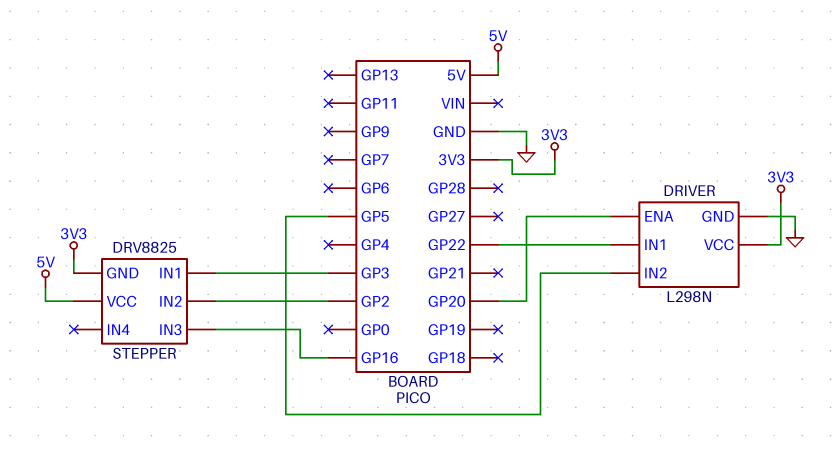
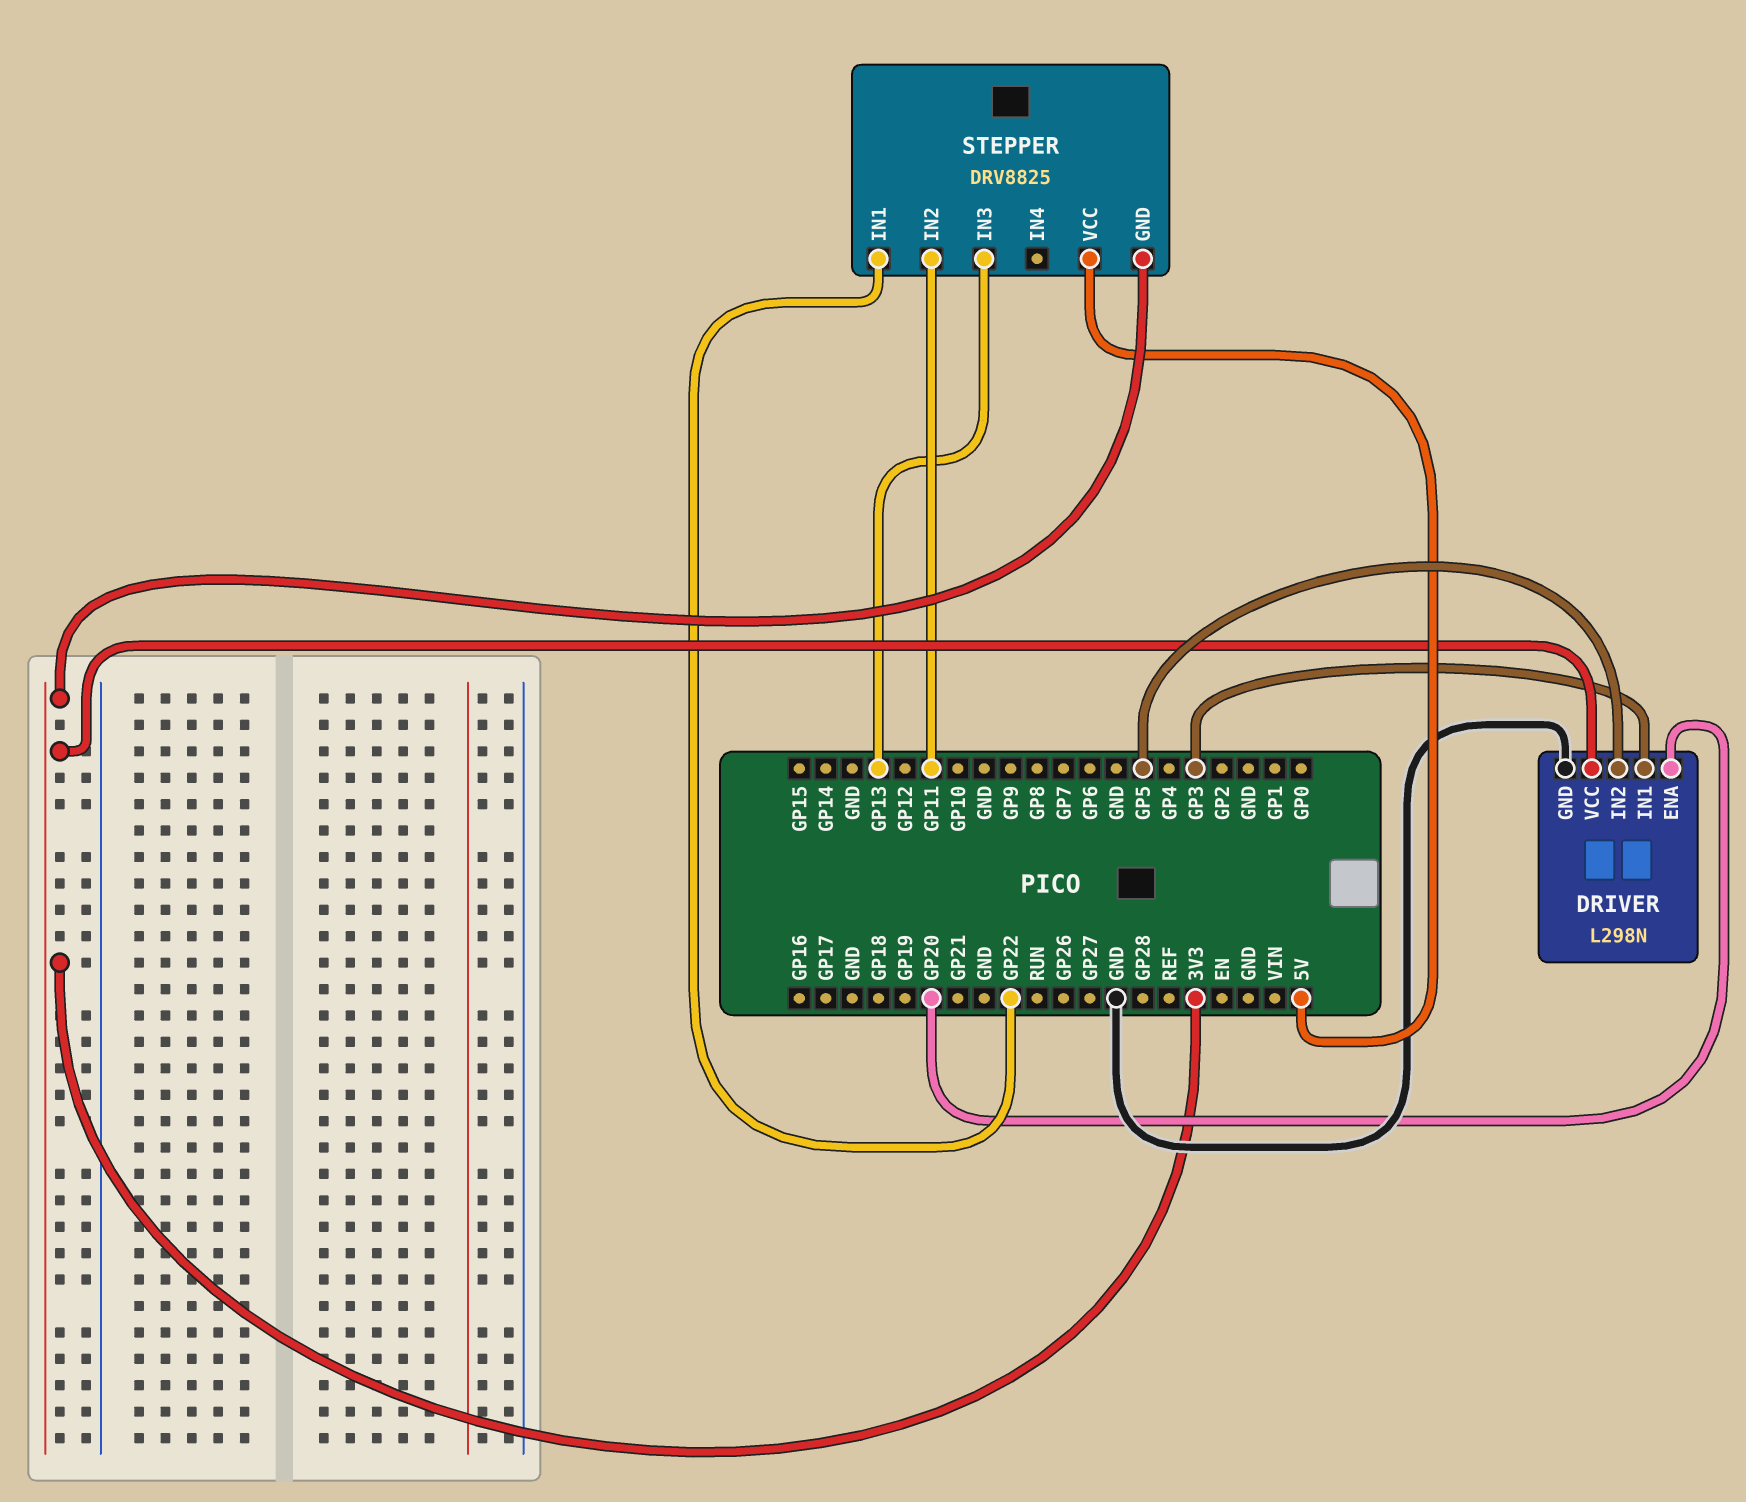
DRIVER pin IN1: GP22 -> GP3
STEPPER pin IN1: GP3 -> GP22
STEPPER pin IN2: GP2 -> GP11
STEPPER pin IN3: GP16 -> GP13

